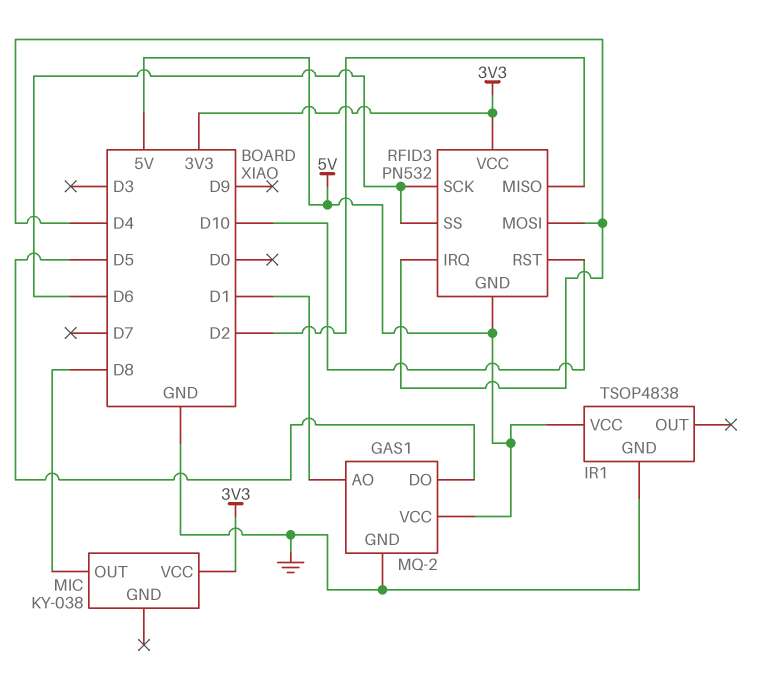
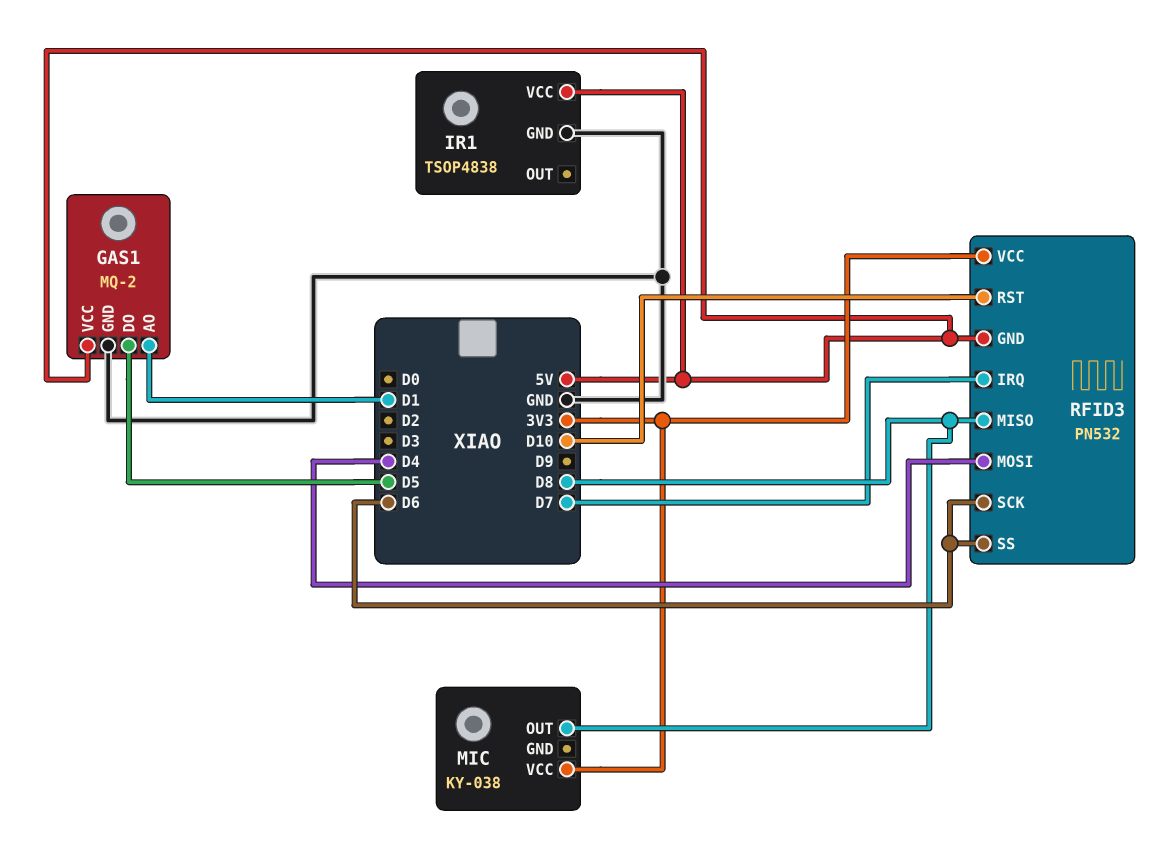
RFID3 pin IRQ: D4 -> D7
RFID3 pin MISO: D2 -> D8

